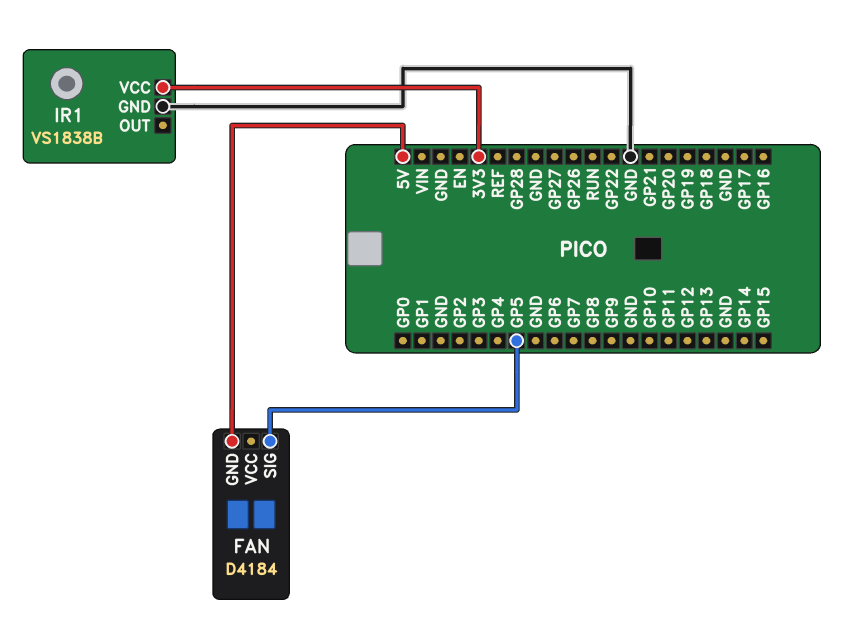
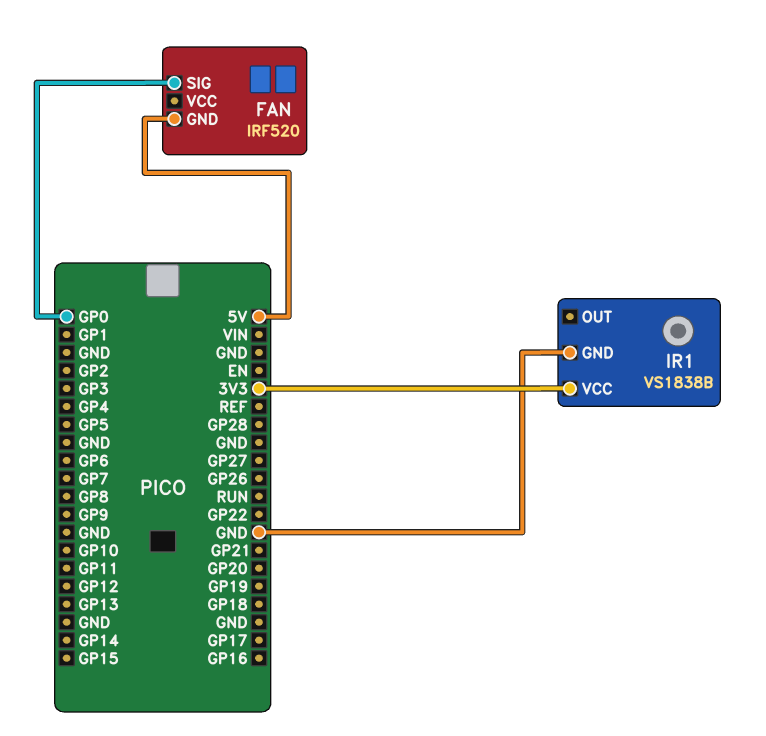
FAN: D4184 -> IRF520
FAN pin SIG: GP5 -> GP0

